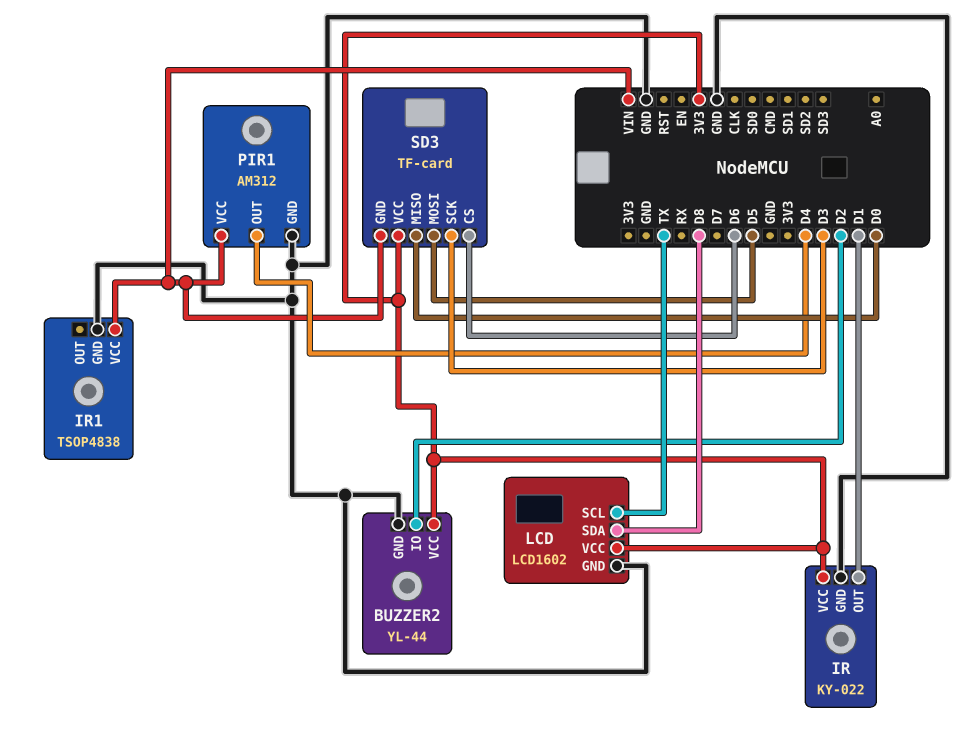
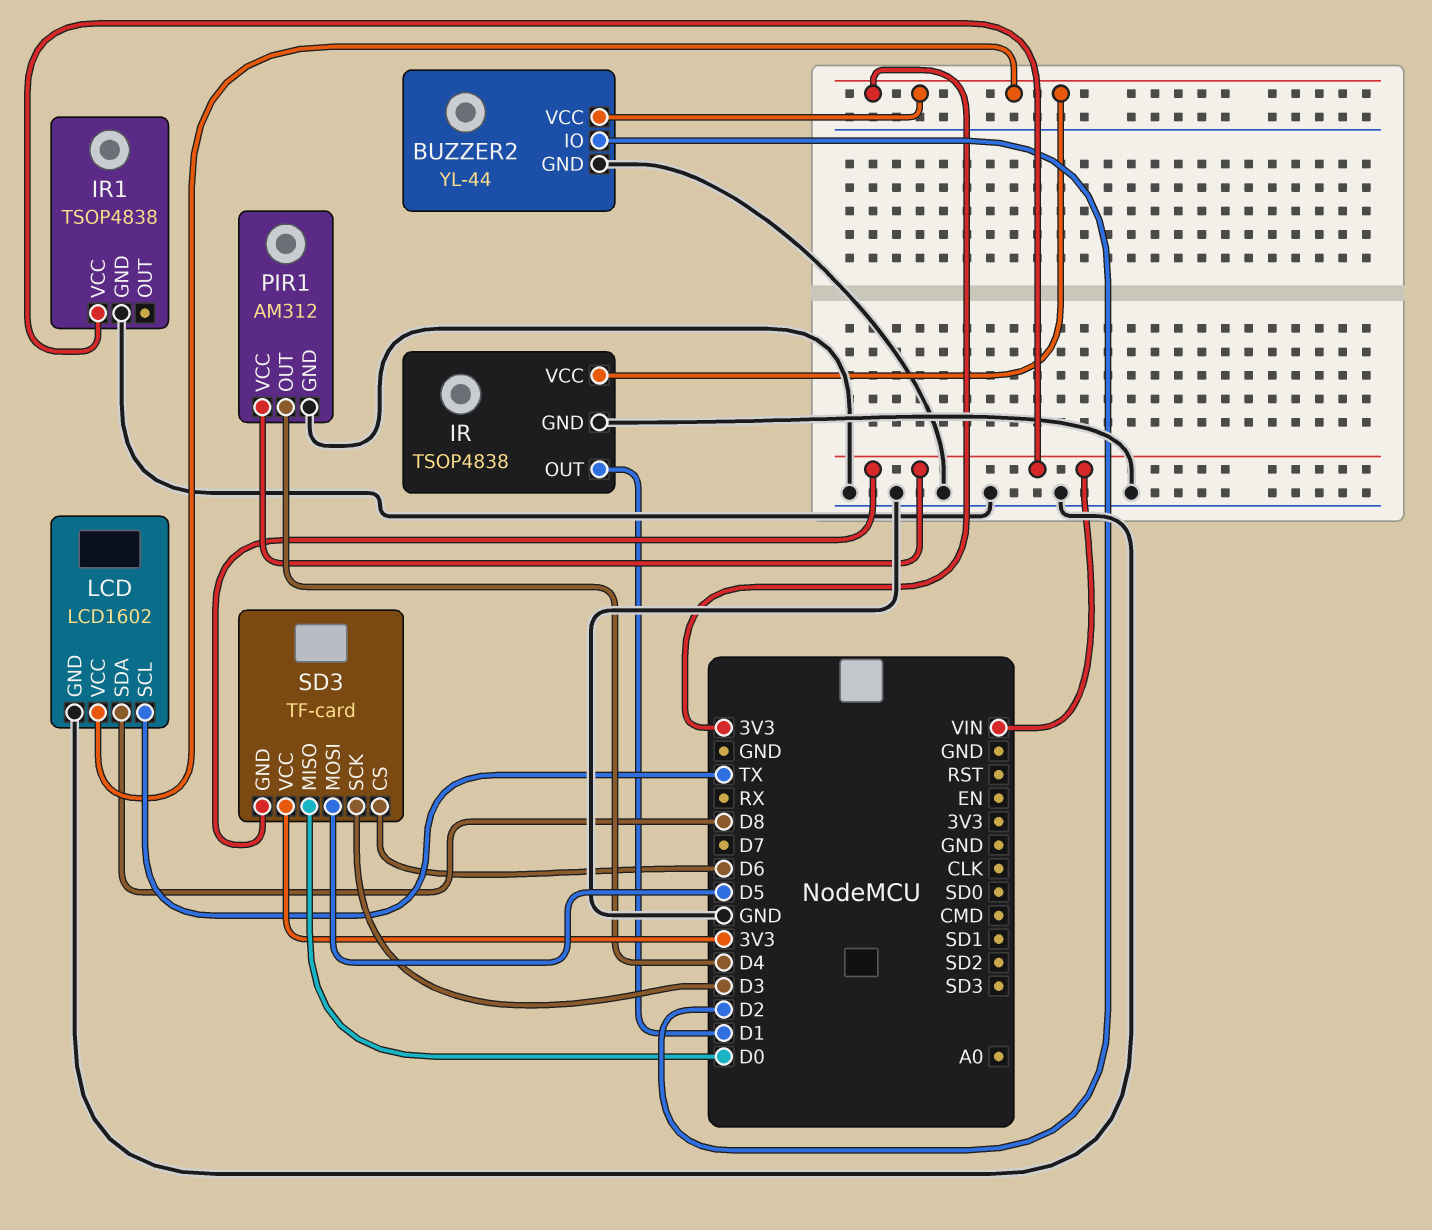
IR: KY-022 -> TSOP4838

